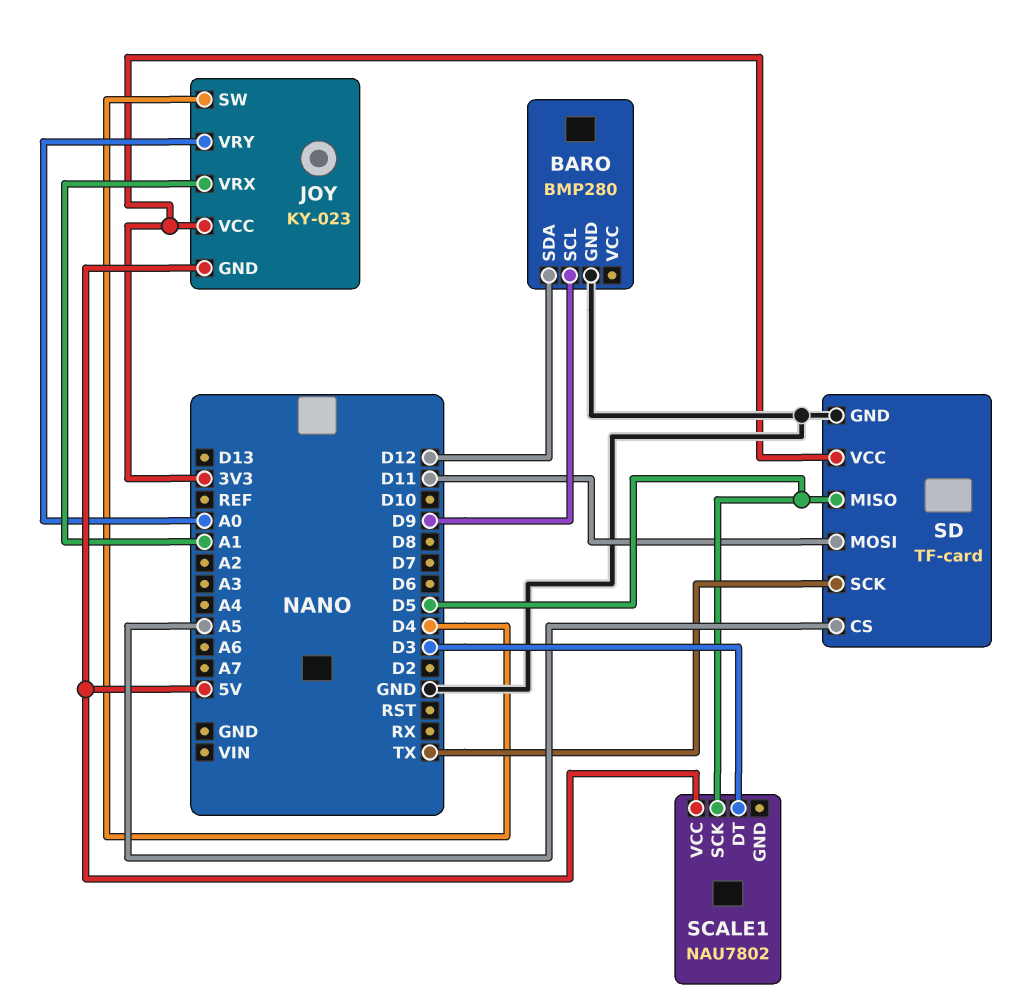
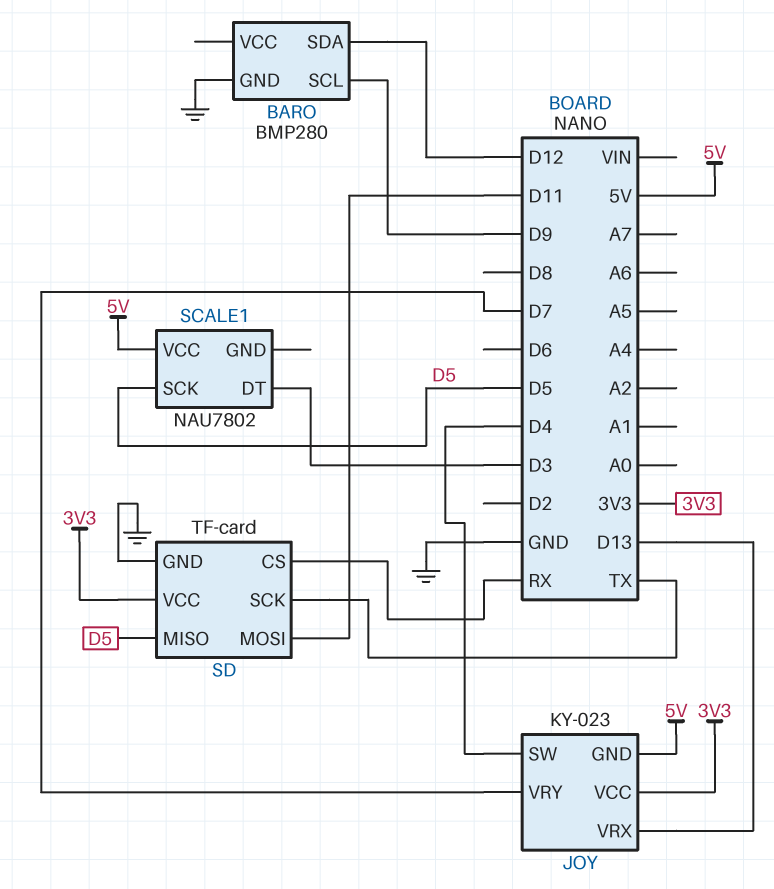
JOY pin VRX: A1 -> D13
JOY pin VRY: A0 -> D7
SD pin CS: A5 -> RX

